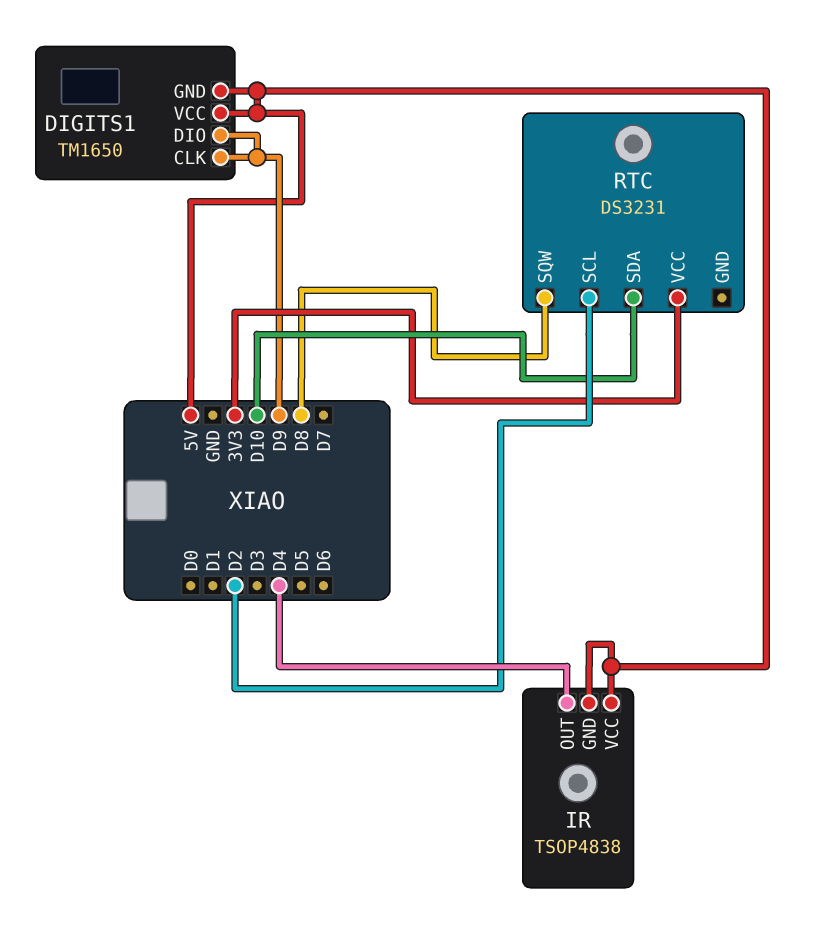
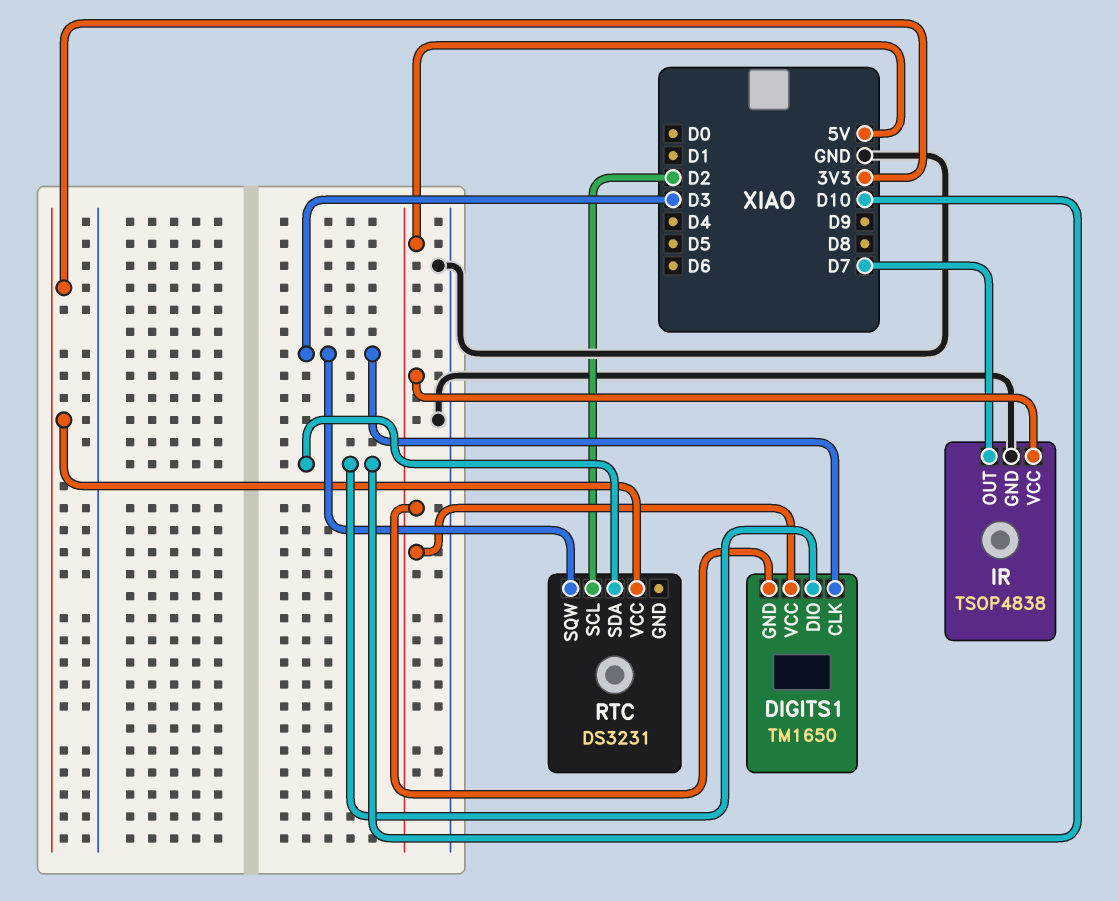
DIGITS1 pin CLK: D9 -> D3
DIGITS1 pin DIO: D9 -> D10
IR pin GND: 5V -> GND
IR pin OUT: D4 -> D7
RTC pin SQW: D8 -> D3

